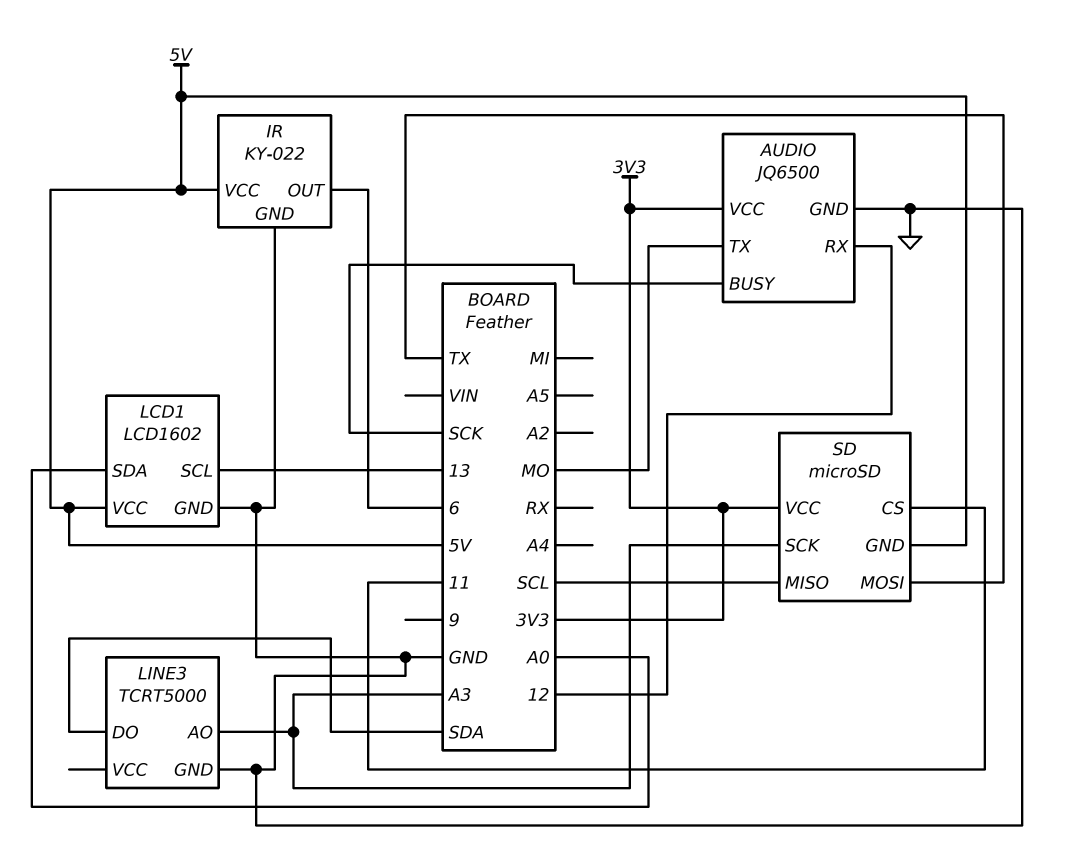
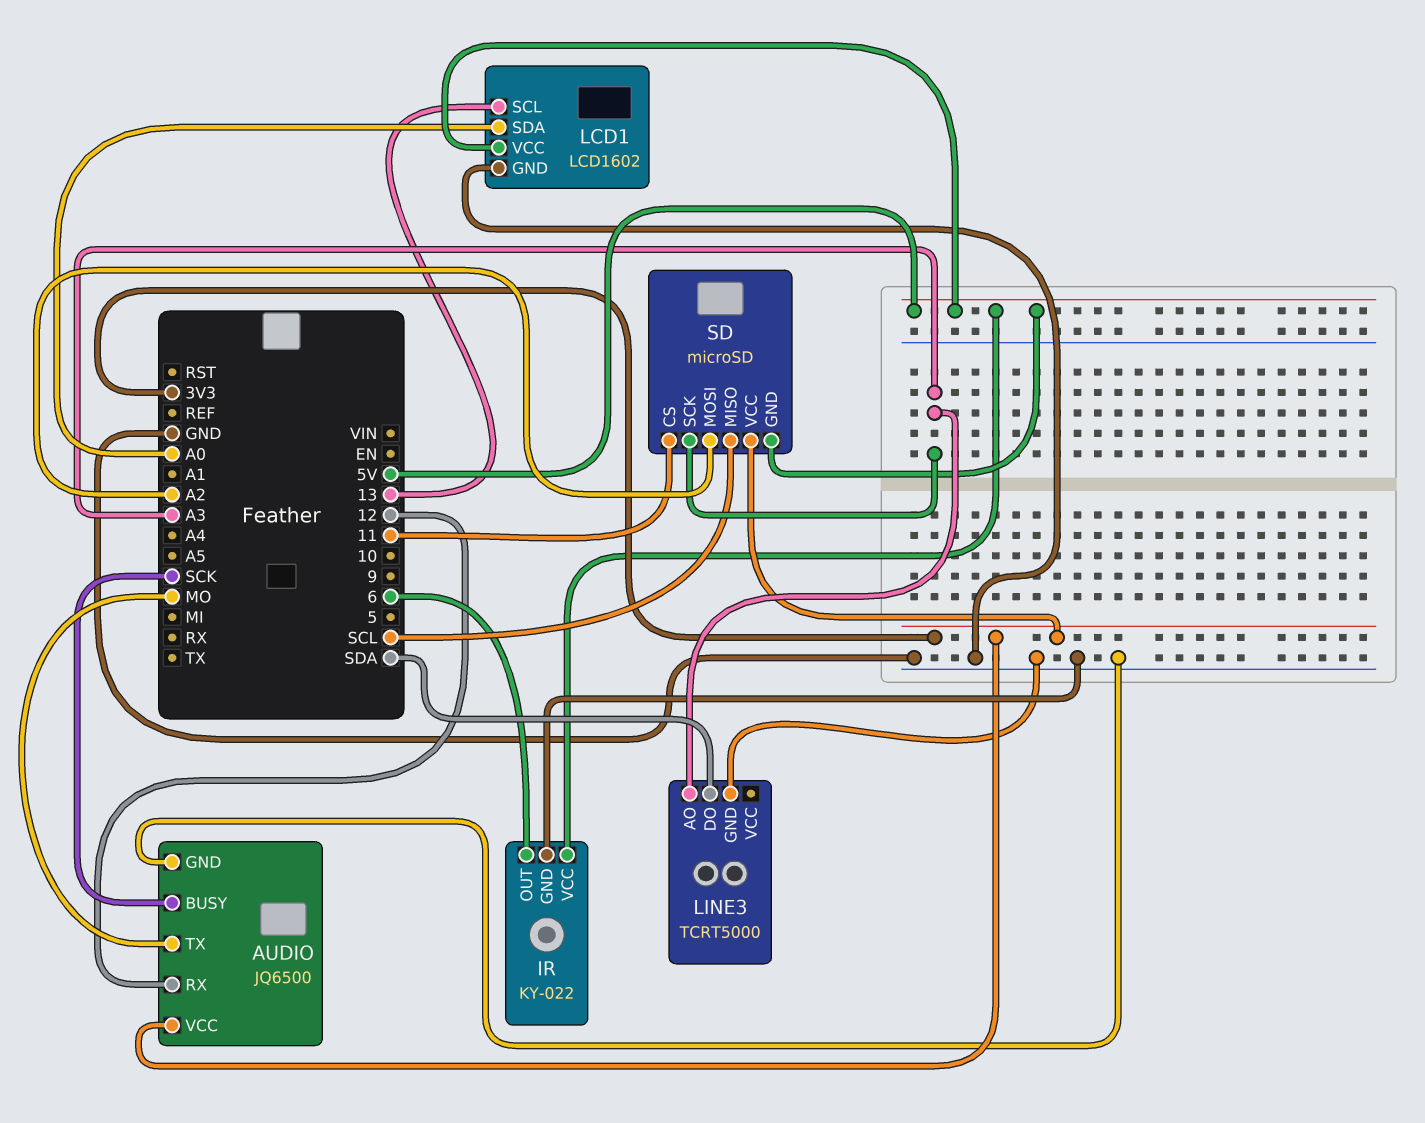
SD pin MOSI: TX -> A2

